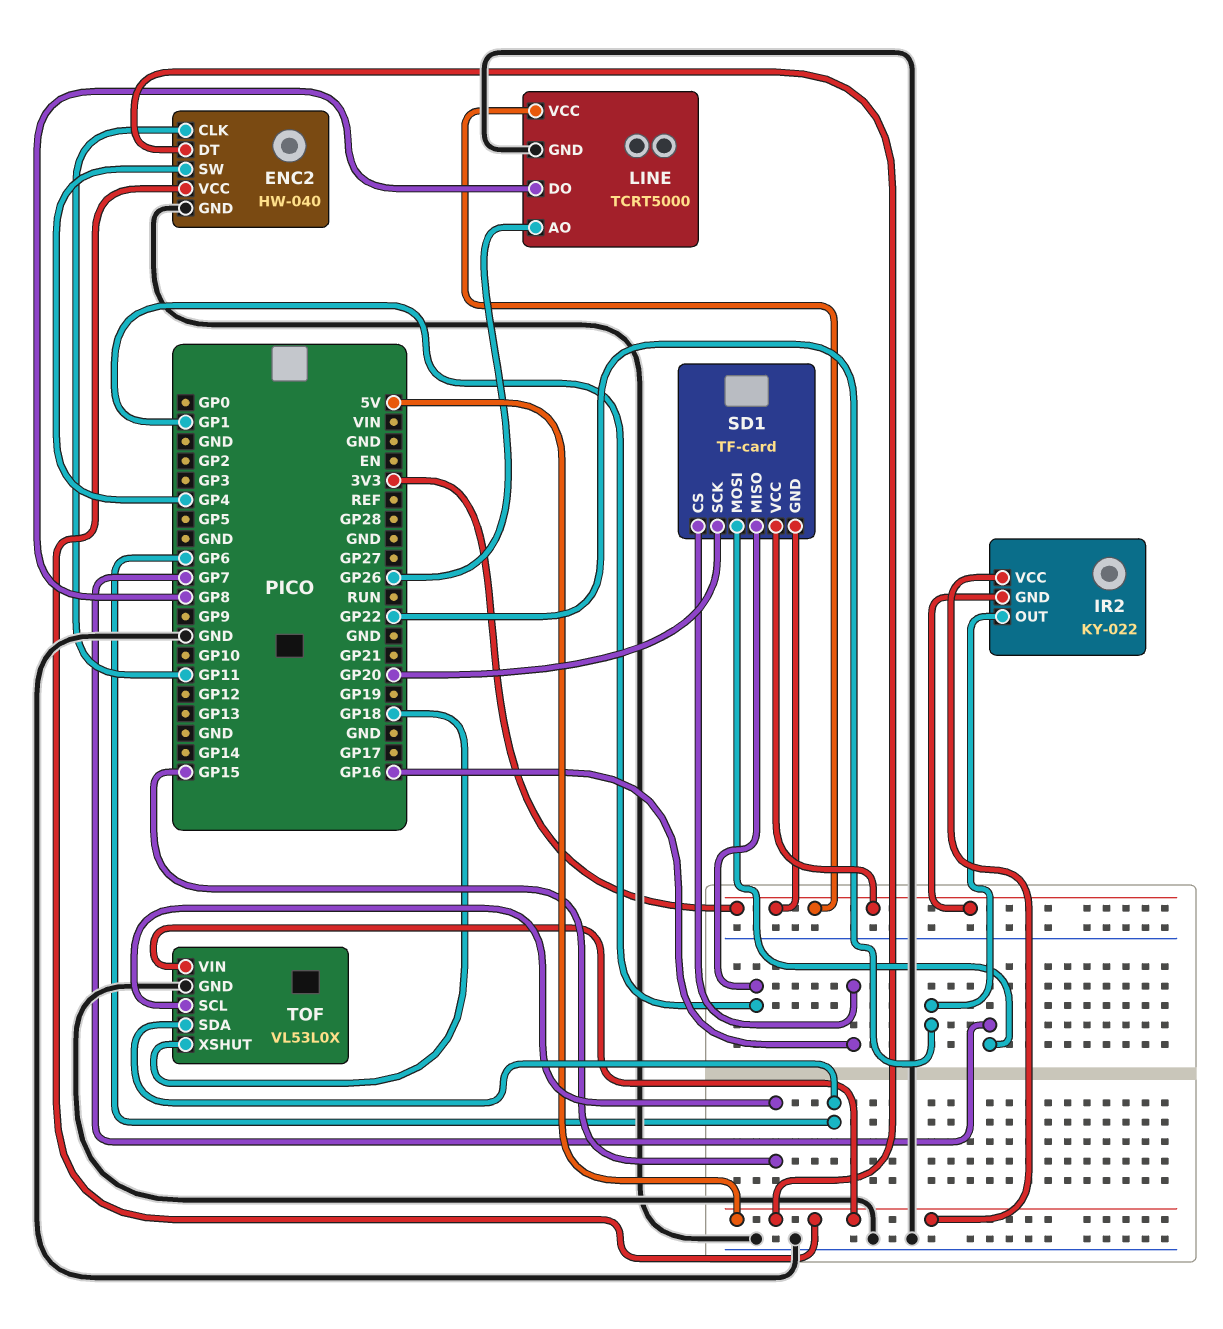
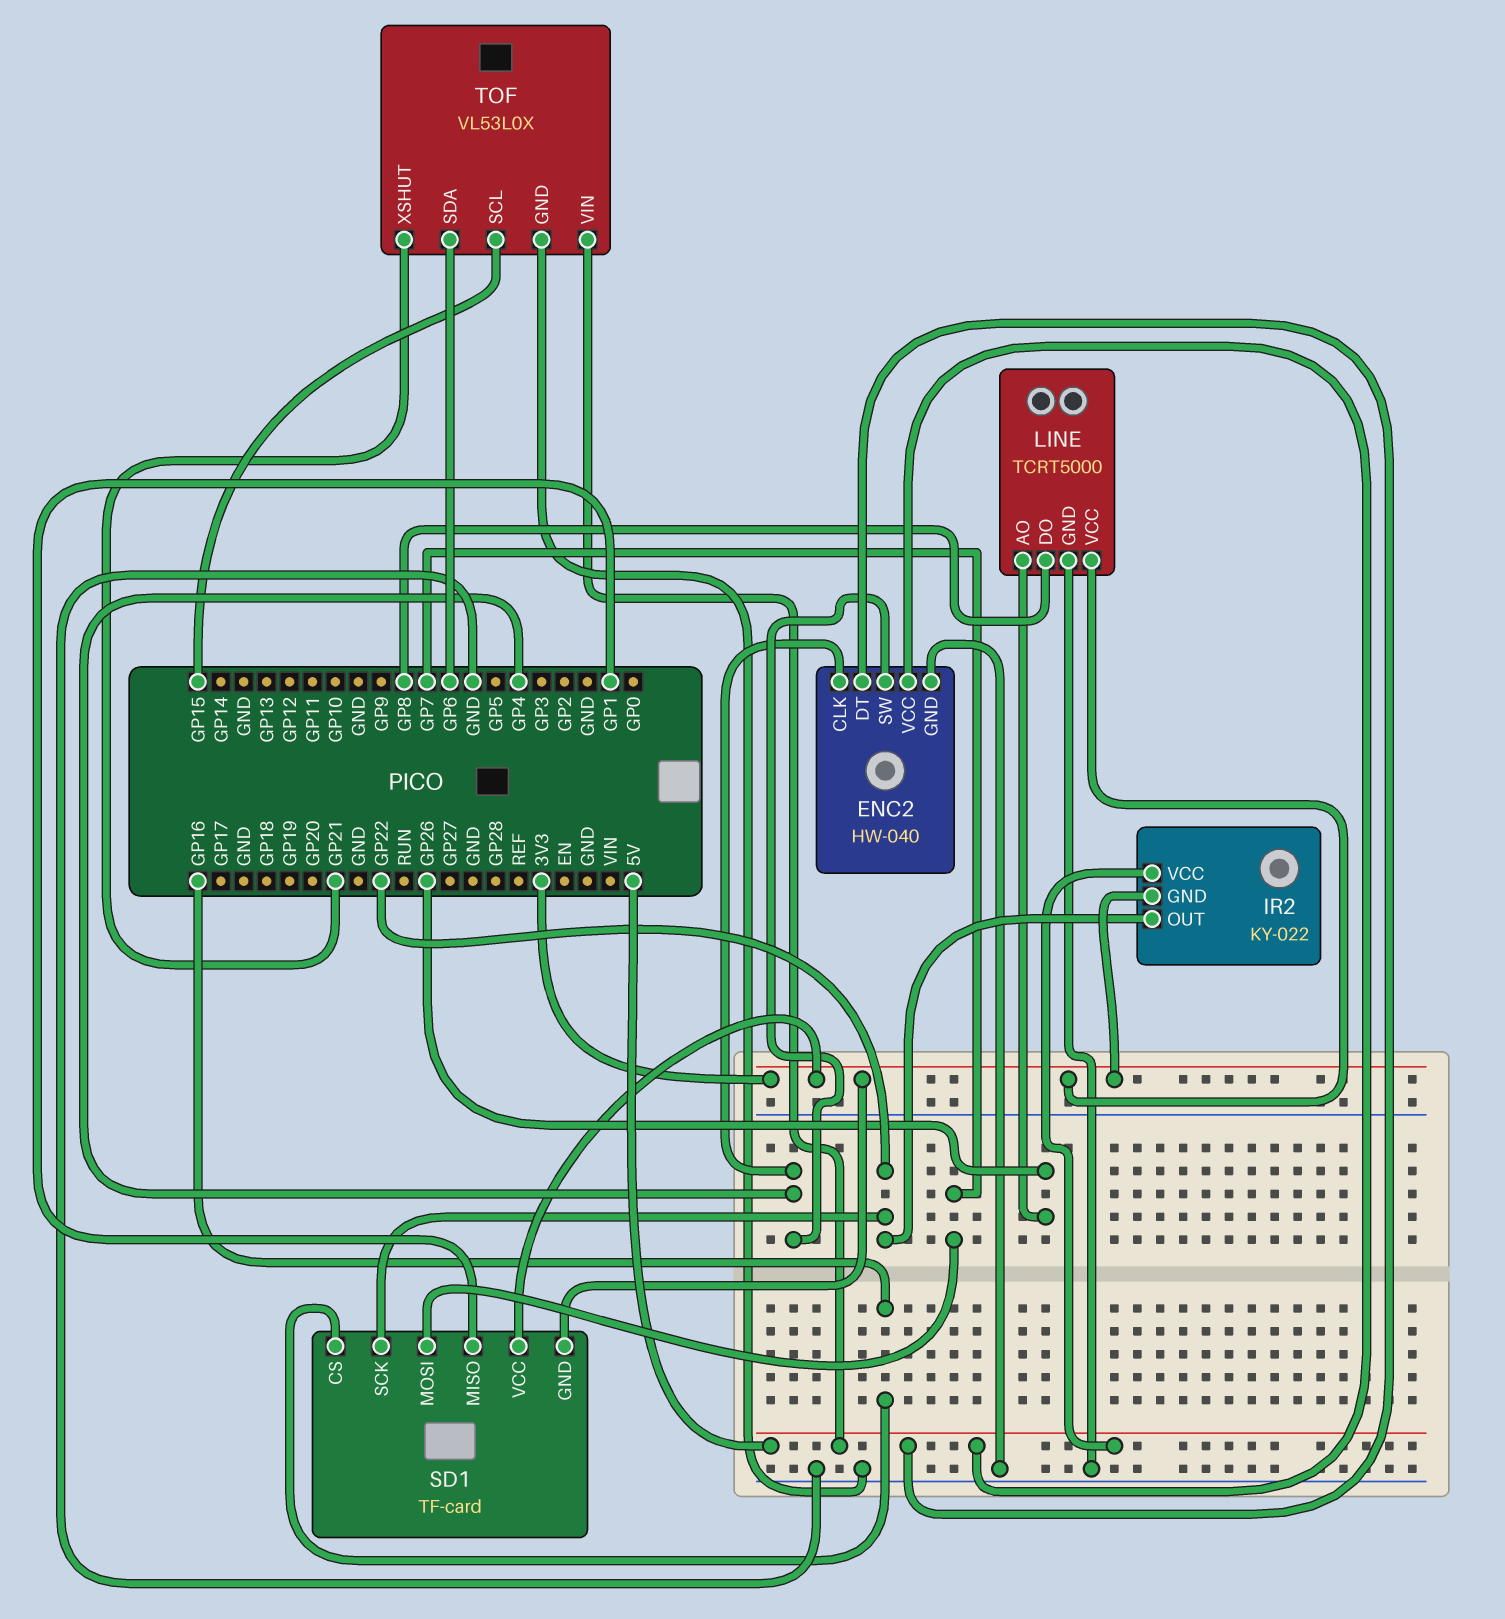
ENC2 pin CLK: GP11 -> GP4
SD1 pin SCK: GP20 -> GP22
TOF pin XSHUT: GP18 -> GP21

